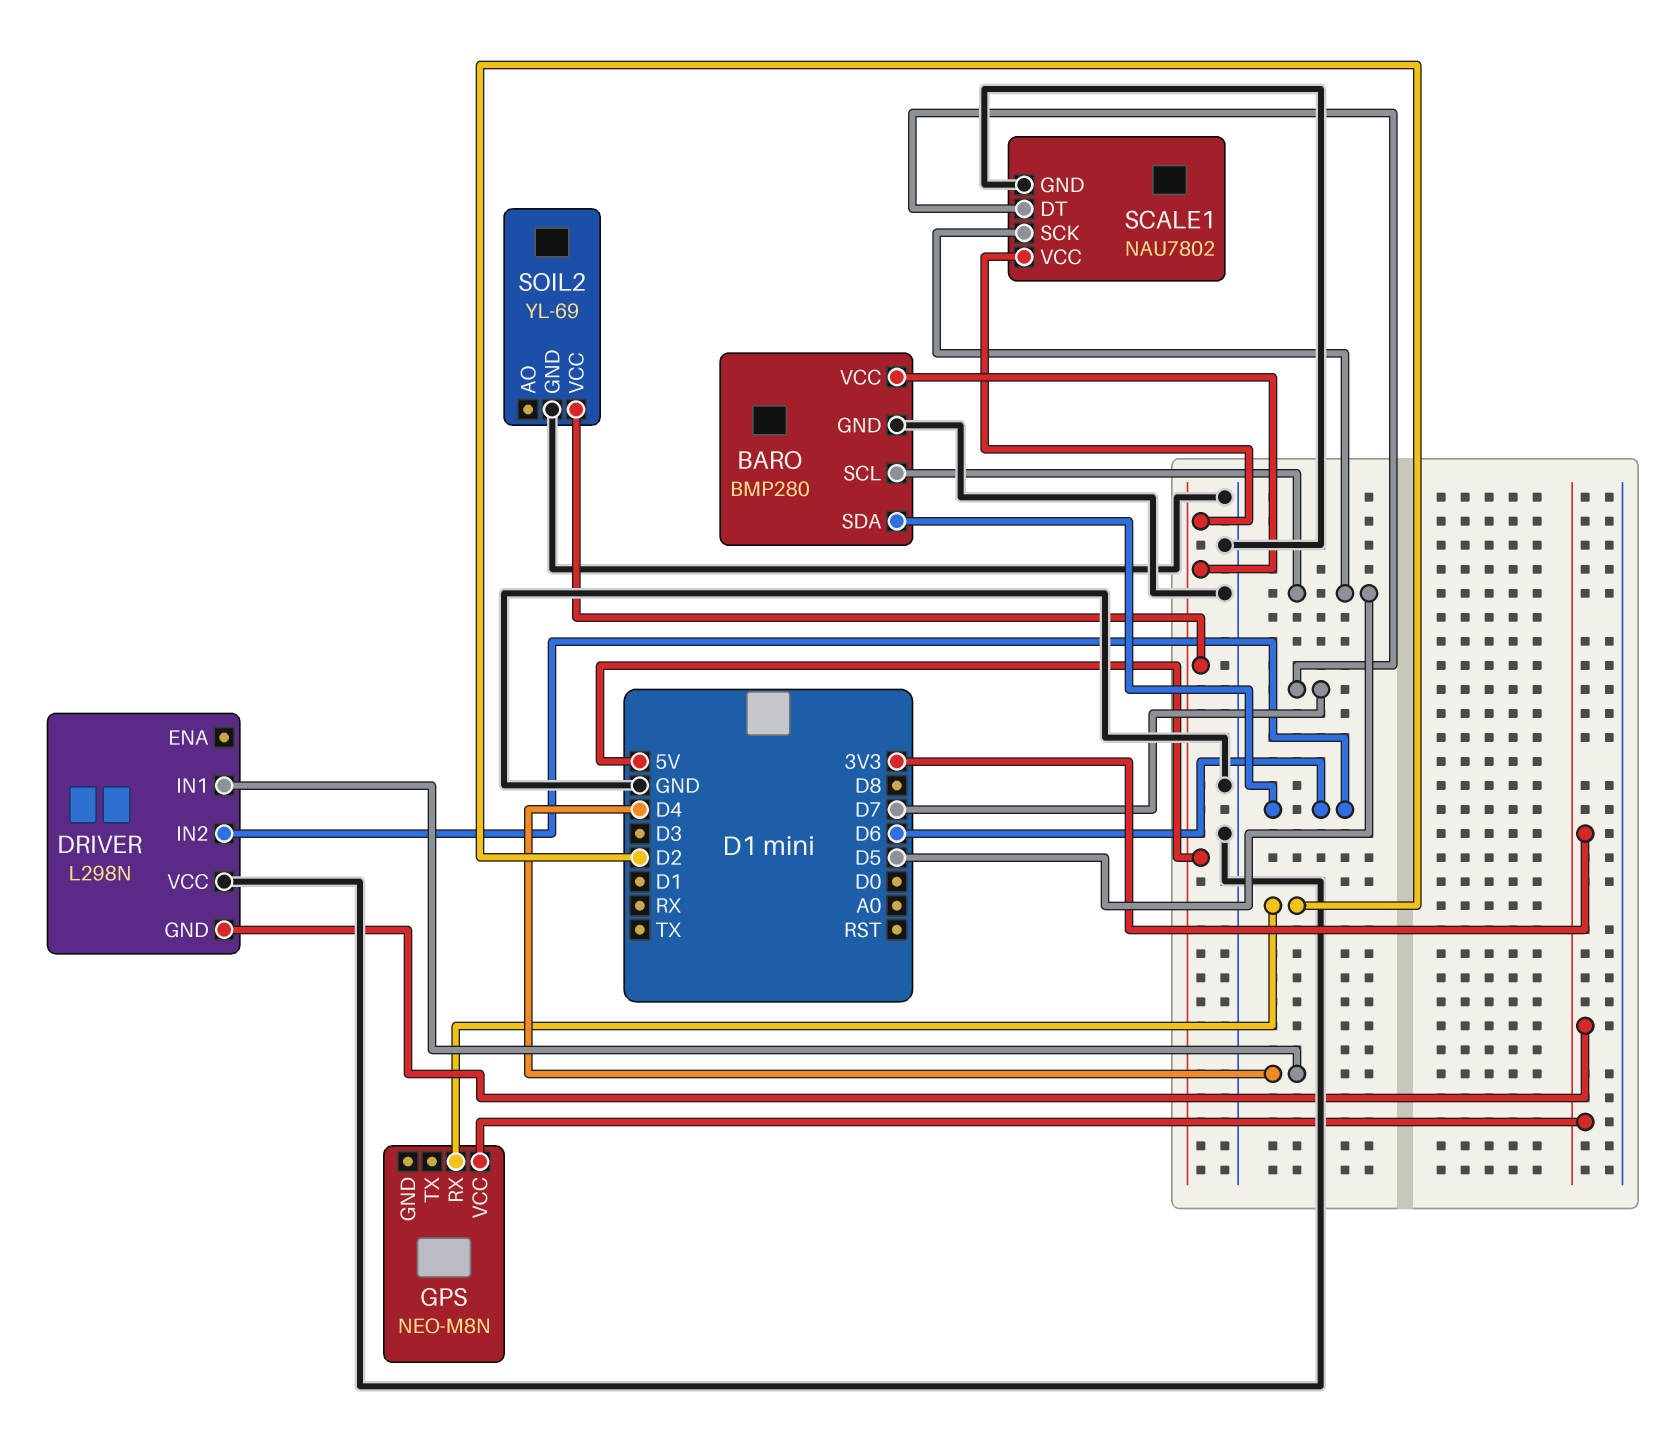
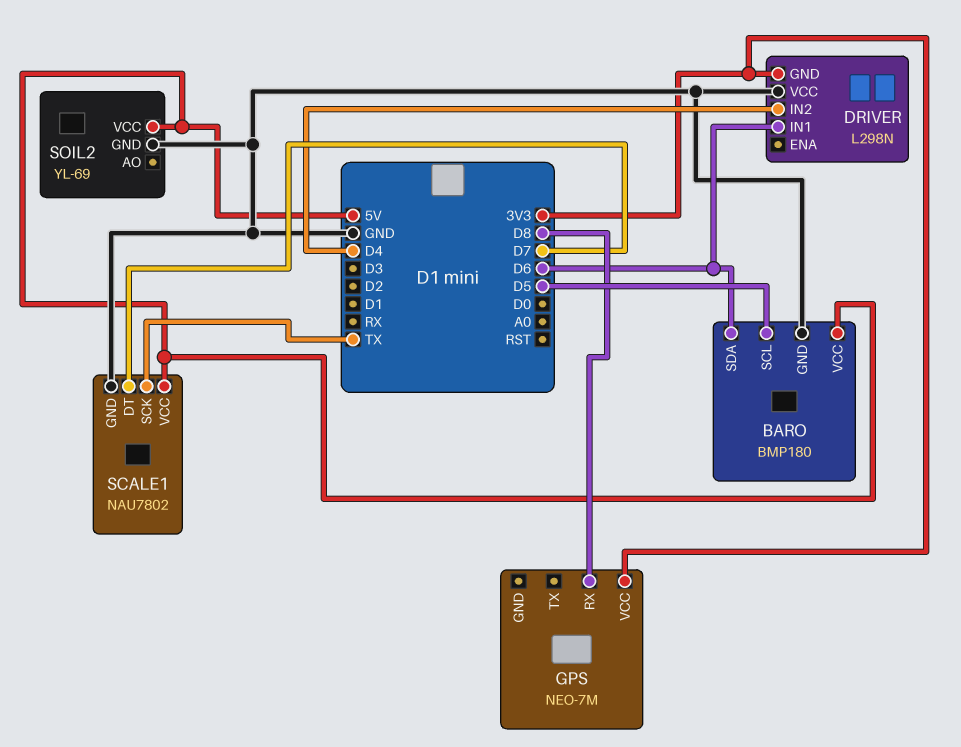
BARO: BMP280 -> BMP180
DRIVER pin IN1: D4 -> D6
DRIVER pin IN2: D6 -> D4
GPS: NEO-M8N -> NEO-7M
GPS pin RX: D2 -> D8
SCALE1 pin SCK: D5 -> TX

